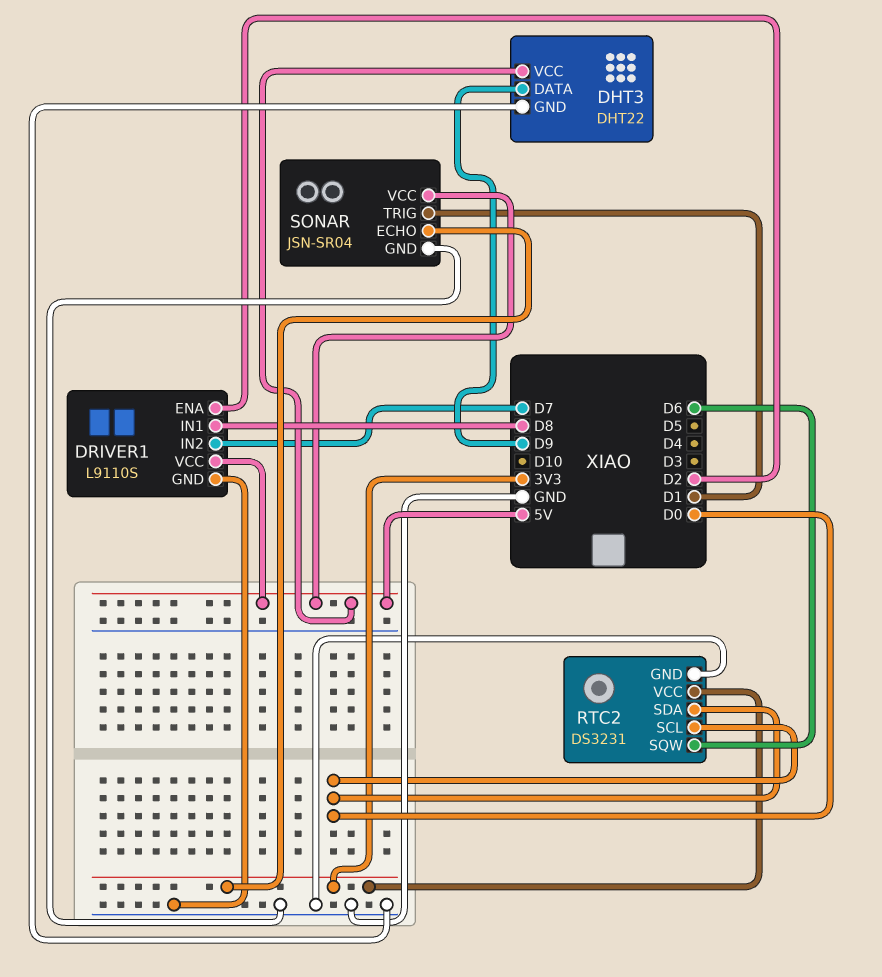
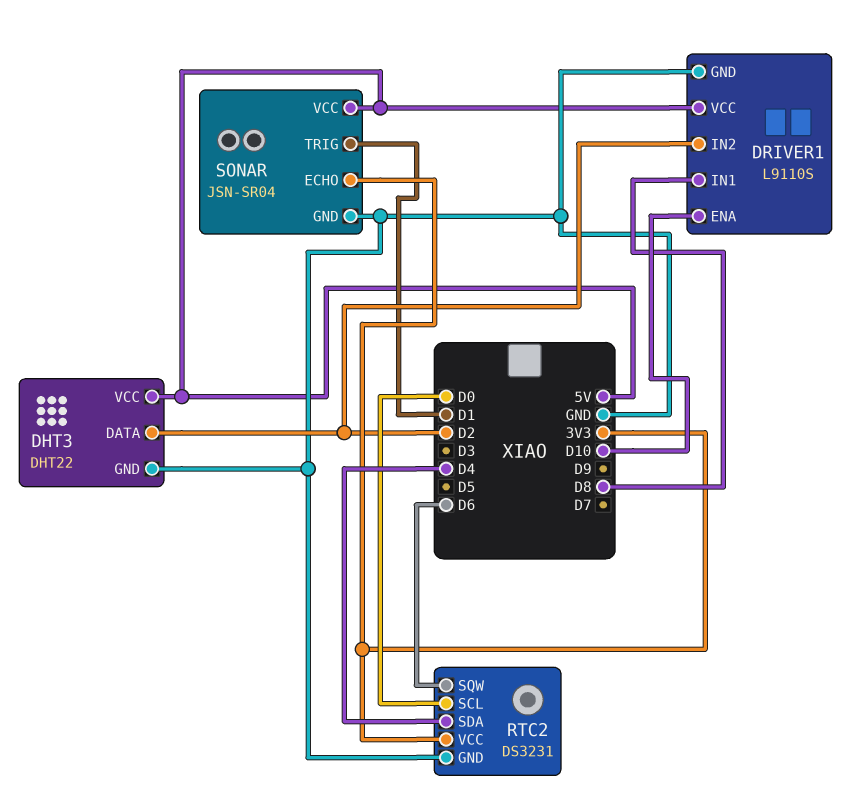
DHT3 pin DATA: D9 -> D2
DRIVER1 pin ENA: D2 -> D10
DRIVER1 pin IN2: D7 -> D2
RTC2 pin SDA: D0 -> D4

